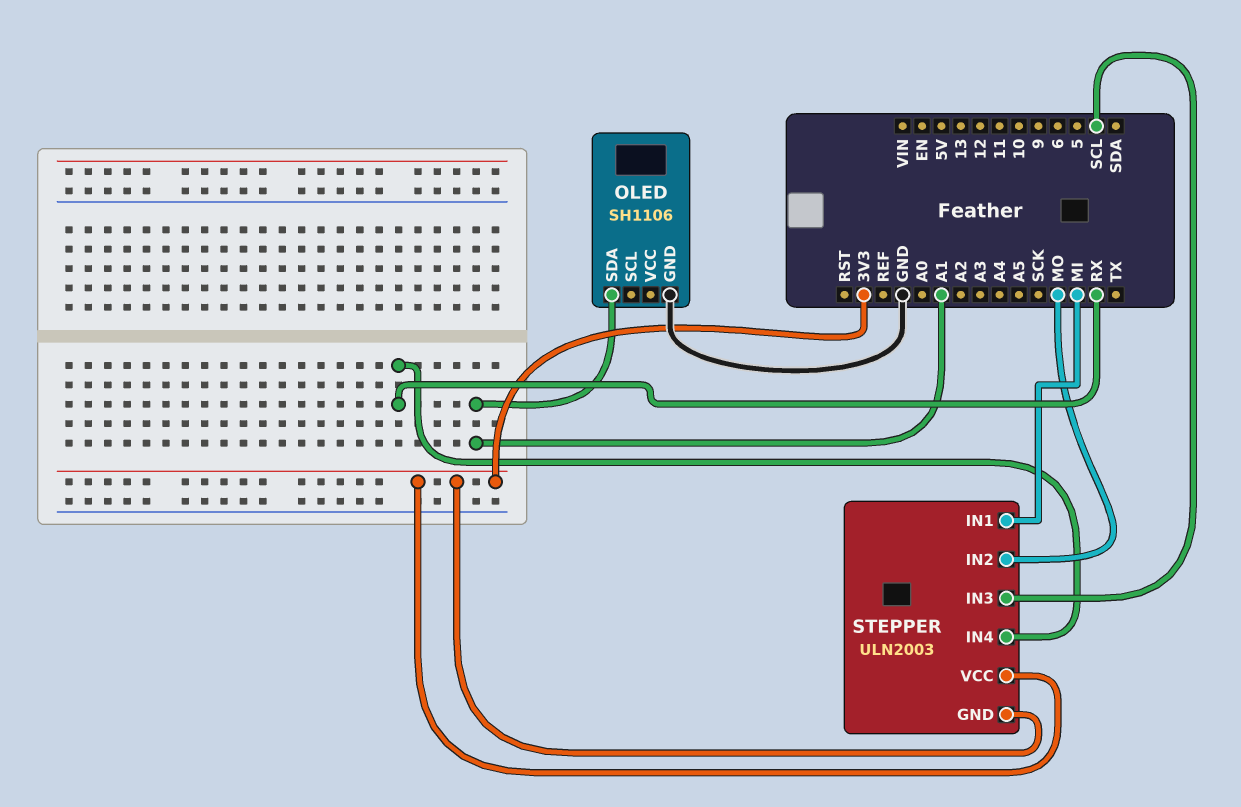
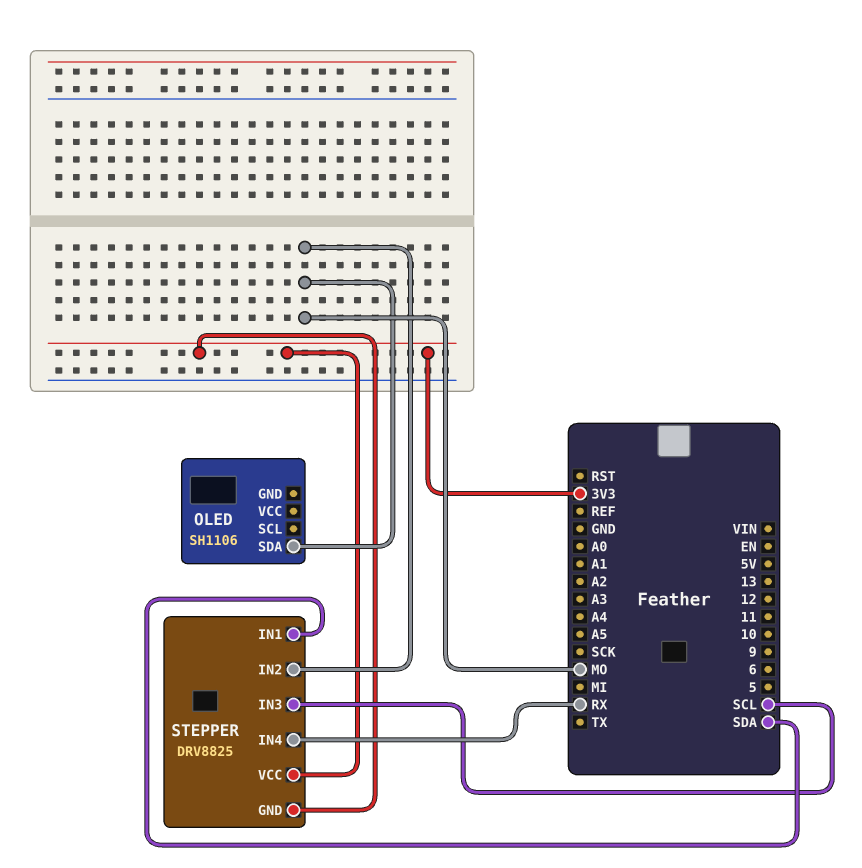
OLED pin GND: GND -> none
OLED pin SDA: A1 -> MO
STEPPER: ULN2003 -> DRV8825
STEPPER pin IN1: MI -> SDA

